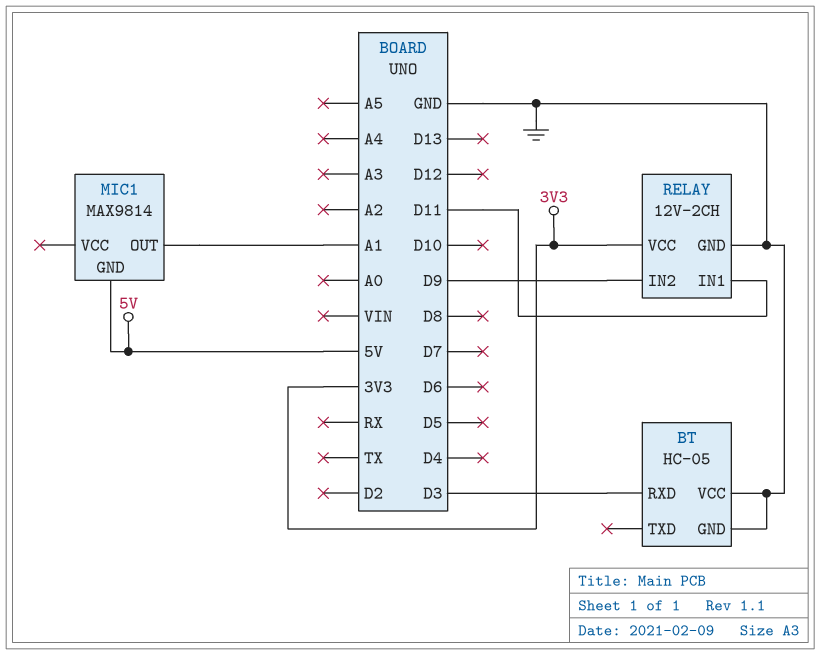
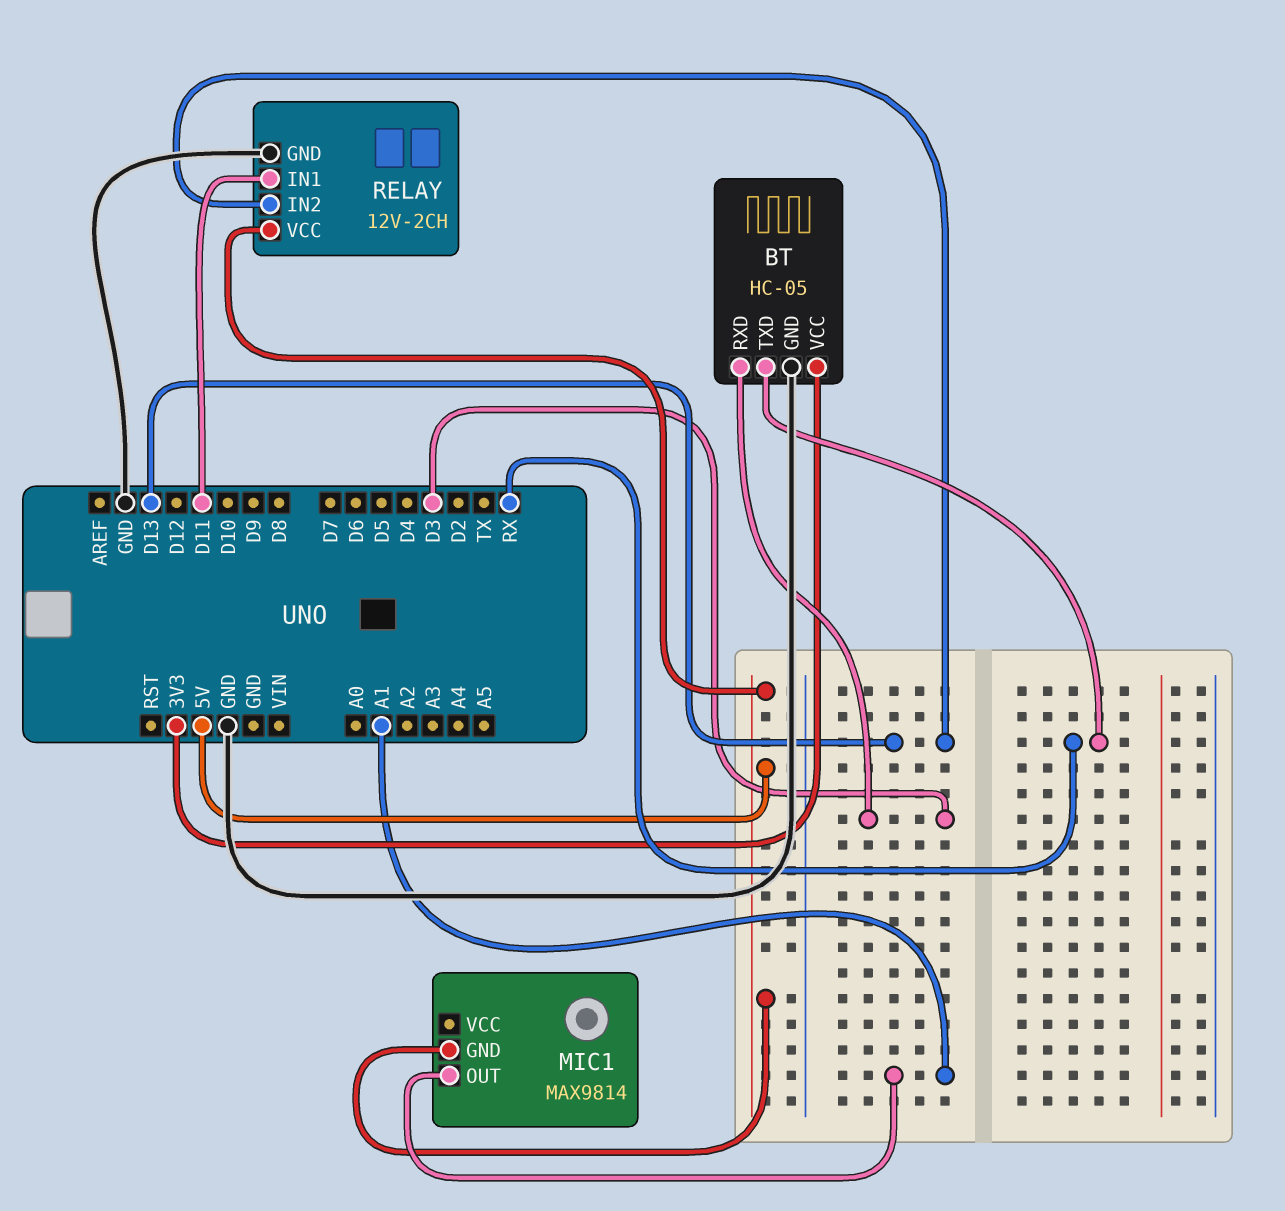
BT pin TXD: none -> RX
BT pin VCC: GND -> 3V3
RELAY pin IN2: D9 -> D13
RELAY pin VCC: 3V3 -> 5V

